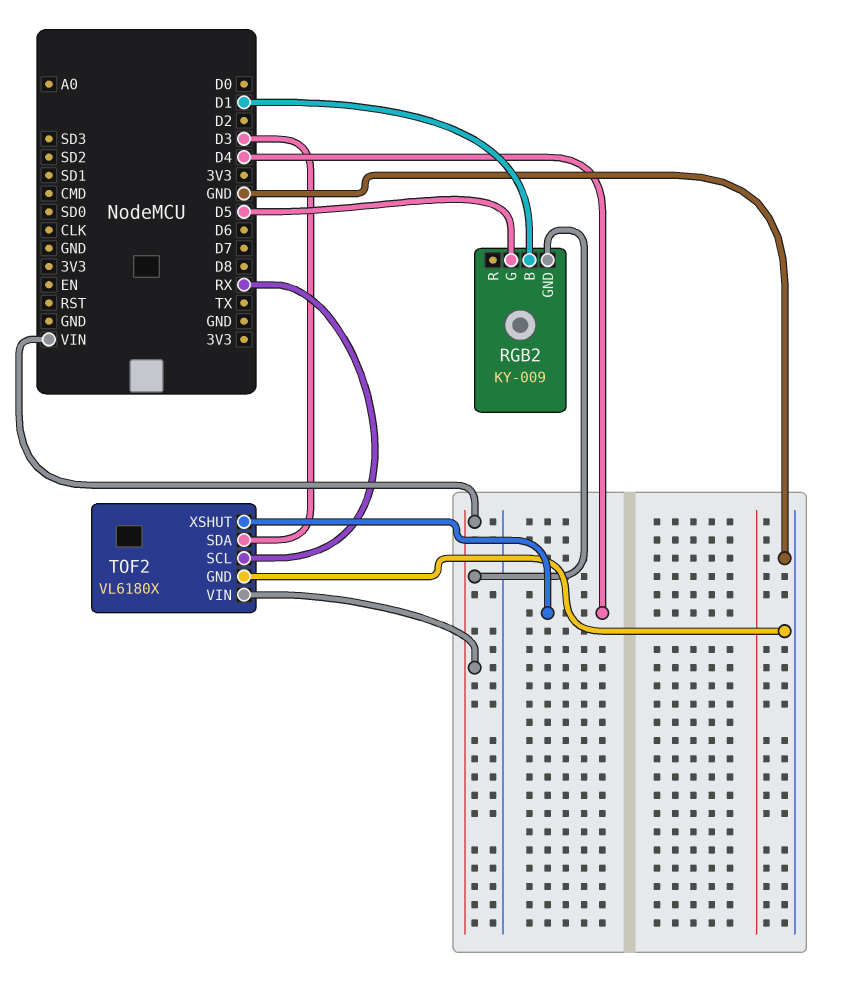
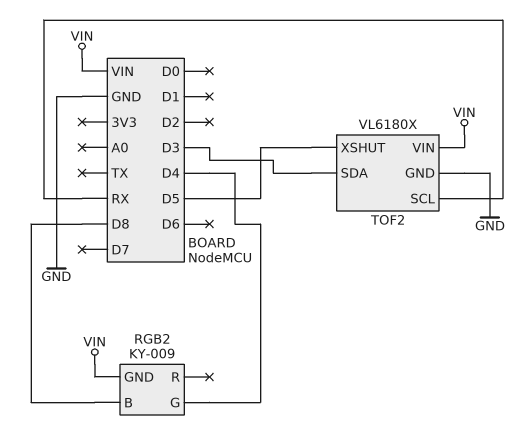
RGB2 pin B: D1 -> D8
RGB2 pin G: D5 -> D4
TOF2 pin XSHUT: D4 -> D5

